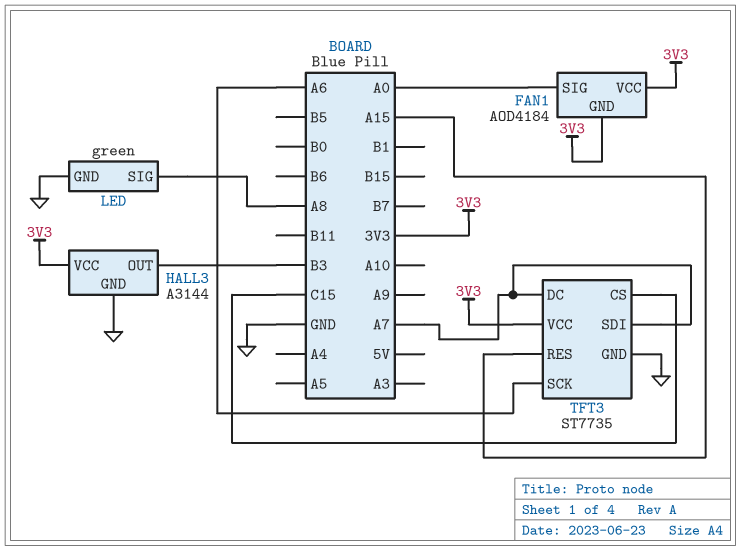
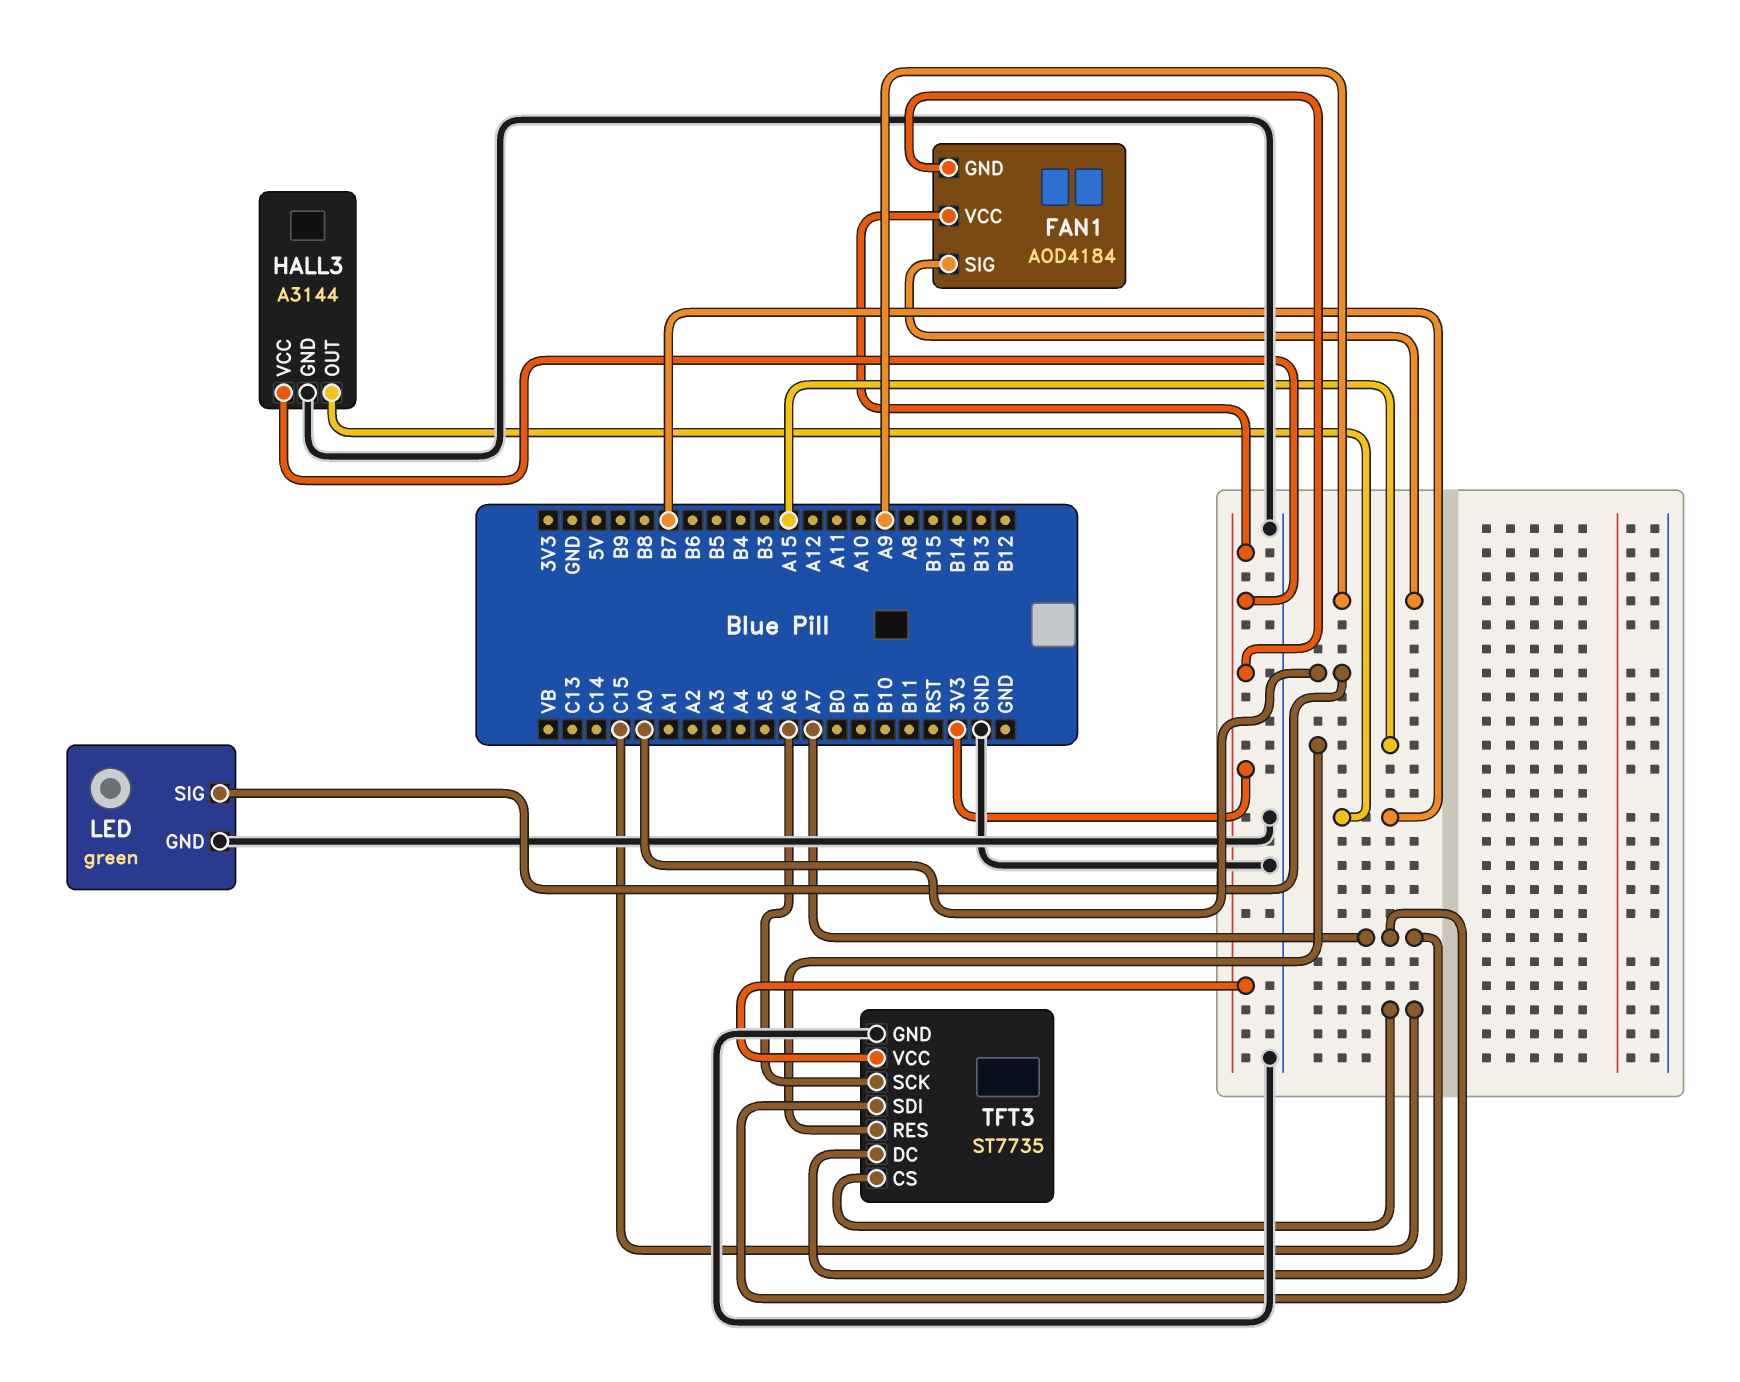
FAN1 pin SIG: A0 -> A9
HALL3 pin OUT: B3 -> B7
LED pin SIG: A8 -> A0

